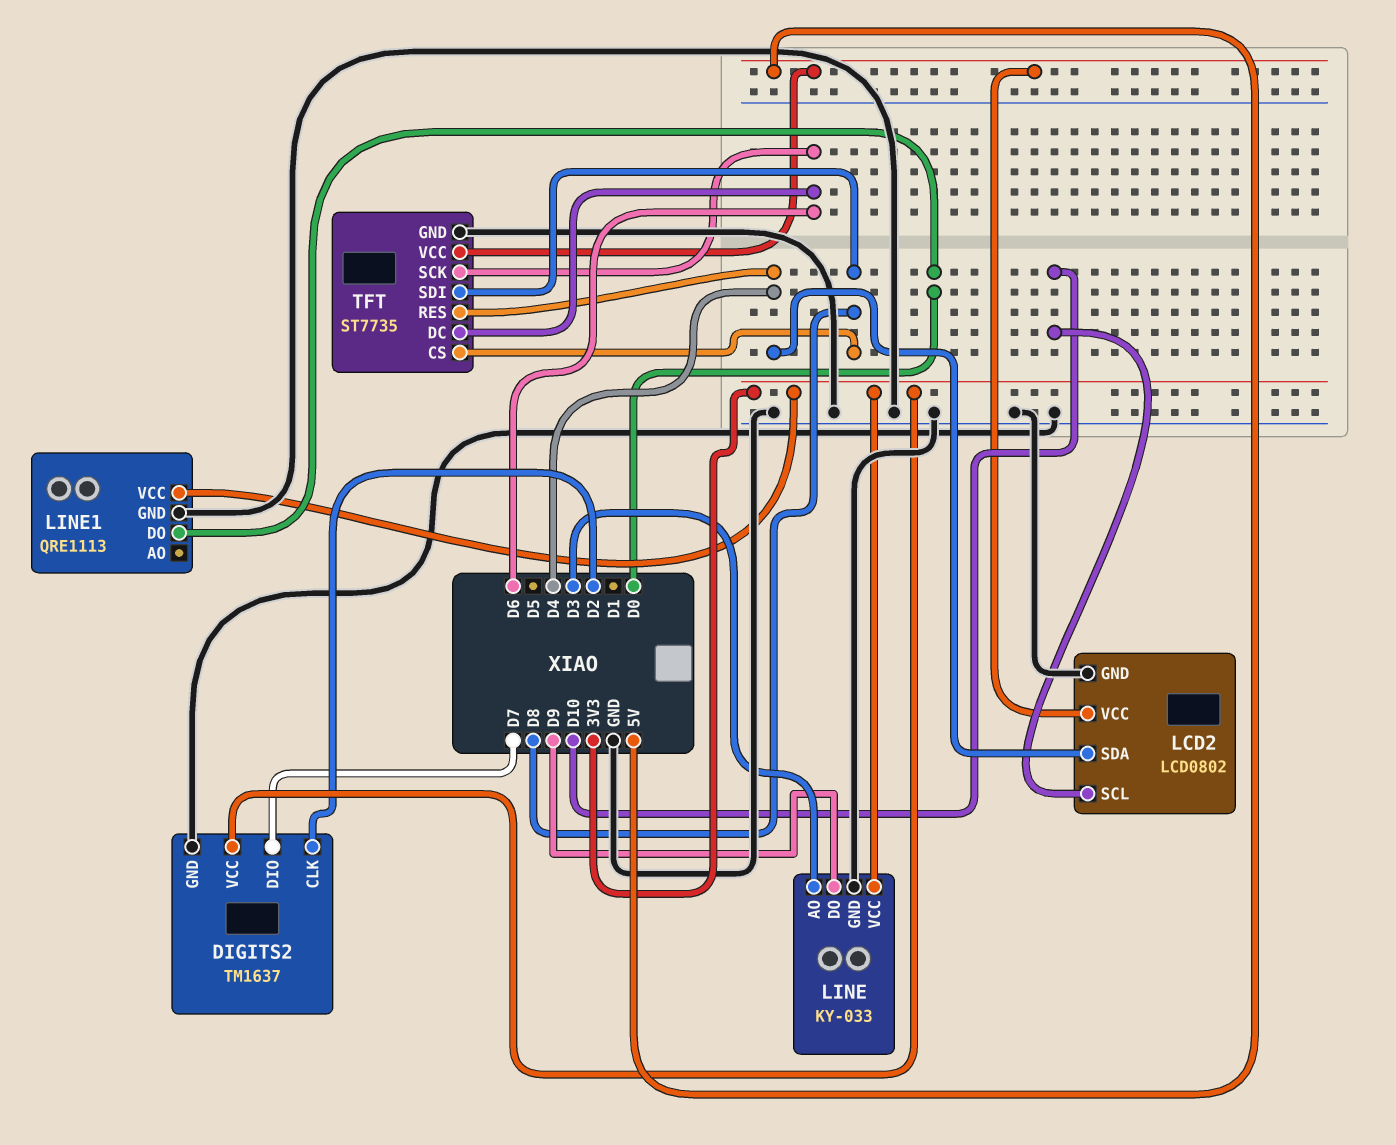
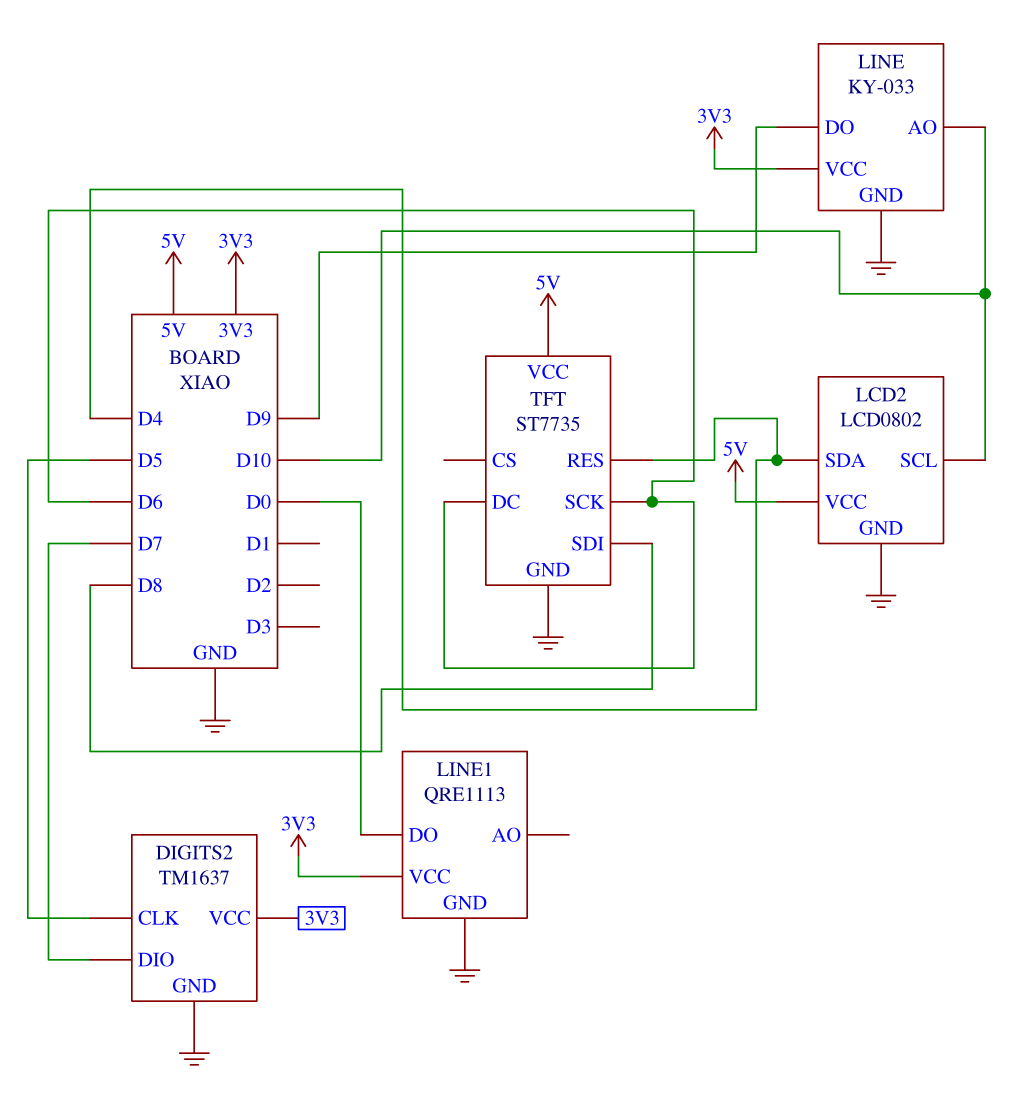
DIGITS2 pin CLK: D2 -> D5
LINE pin AO: D3 -> D10
TFT pin CS: D8 -> none

